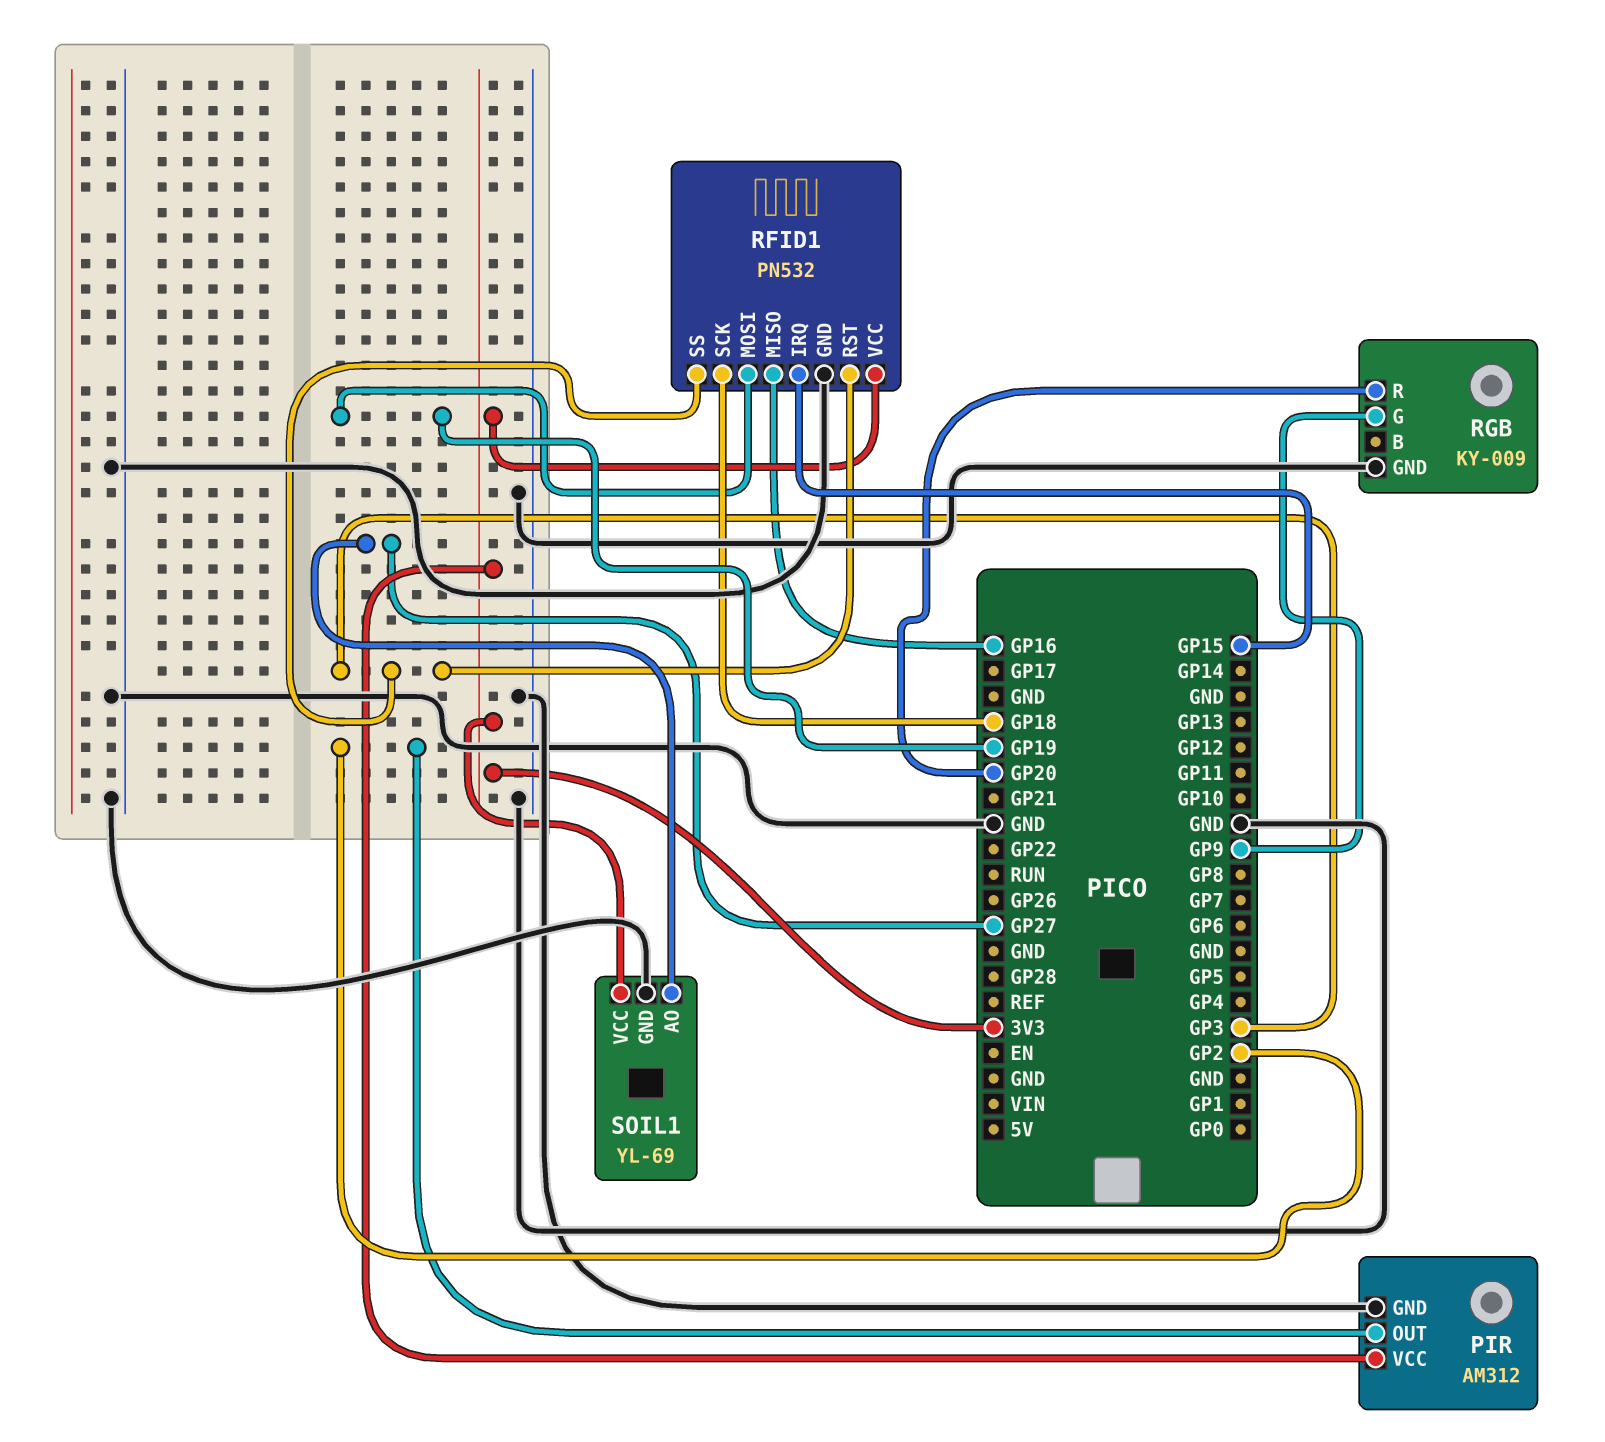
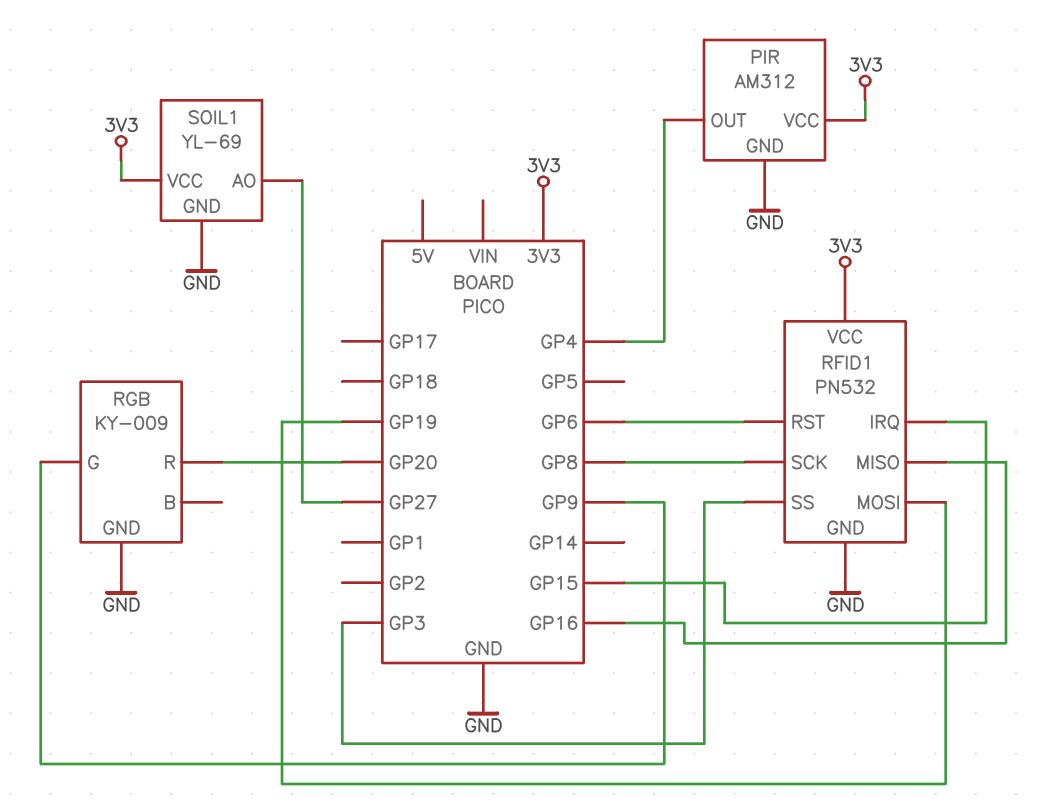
PIR pin OUT: GP2 -> GP4
RFID1 pin RST: GP3 -> GP6
RFID1 pin SCK: GP18 -> GP8

